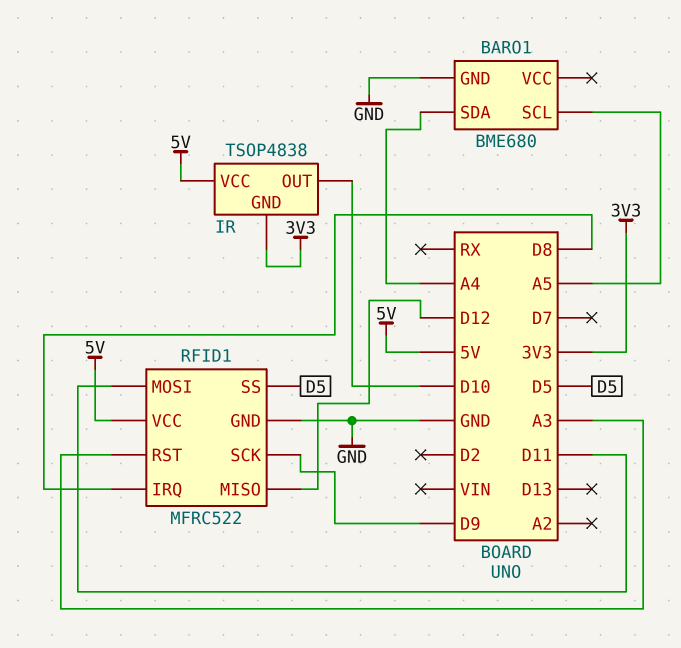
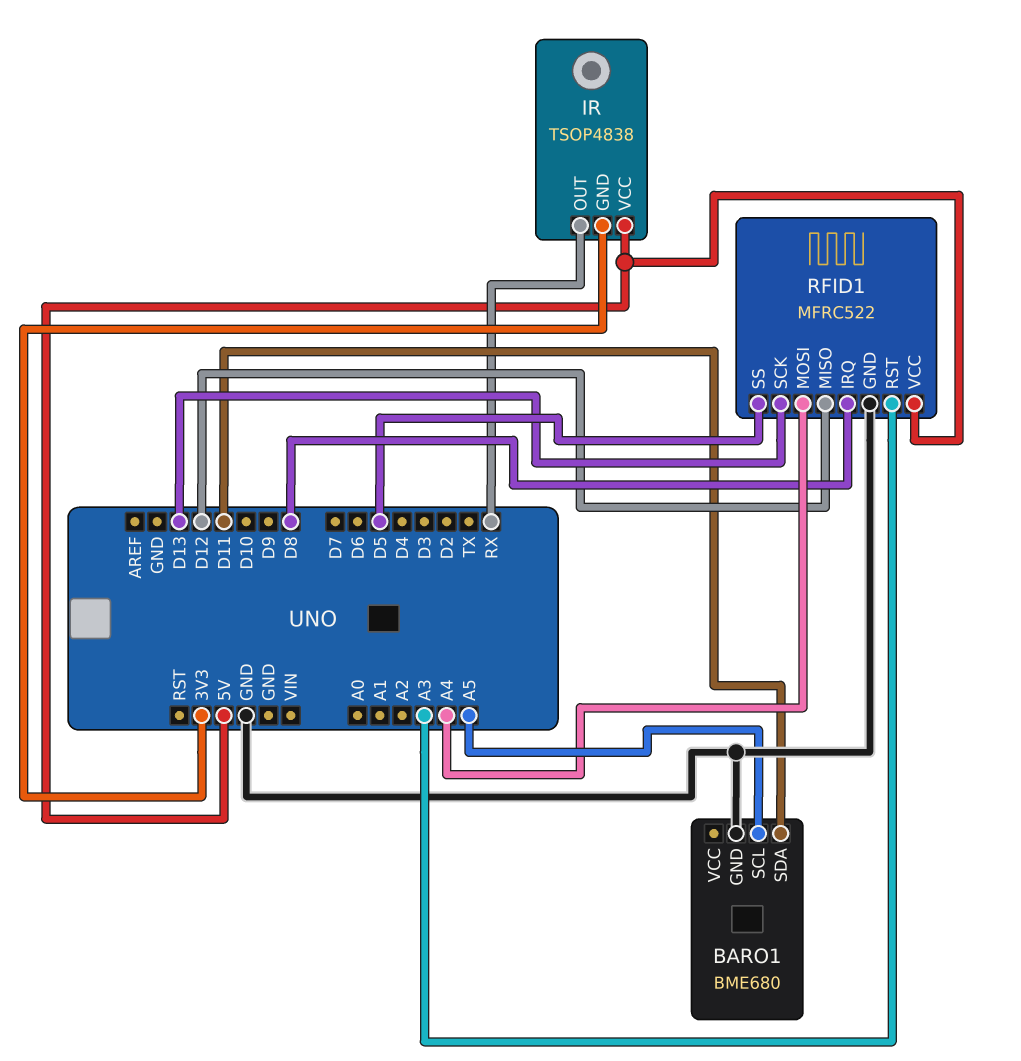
BARO1 pin SDA: A4 -> D11
IR pin OUT: D10 -> RX
RFID1 pin MOSI: D11 -> A4
RFID1 pin SCK: D9 -> D13

